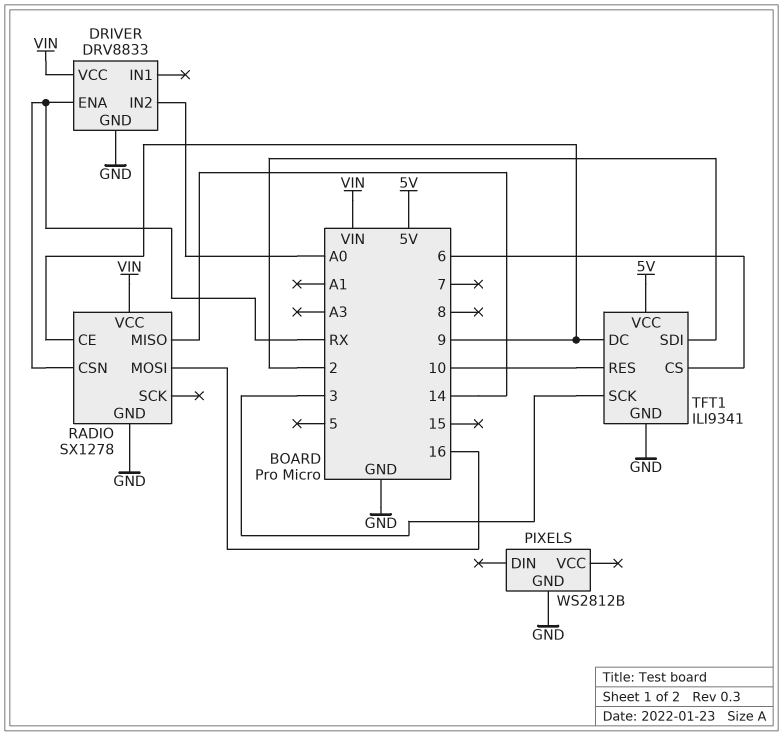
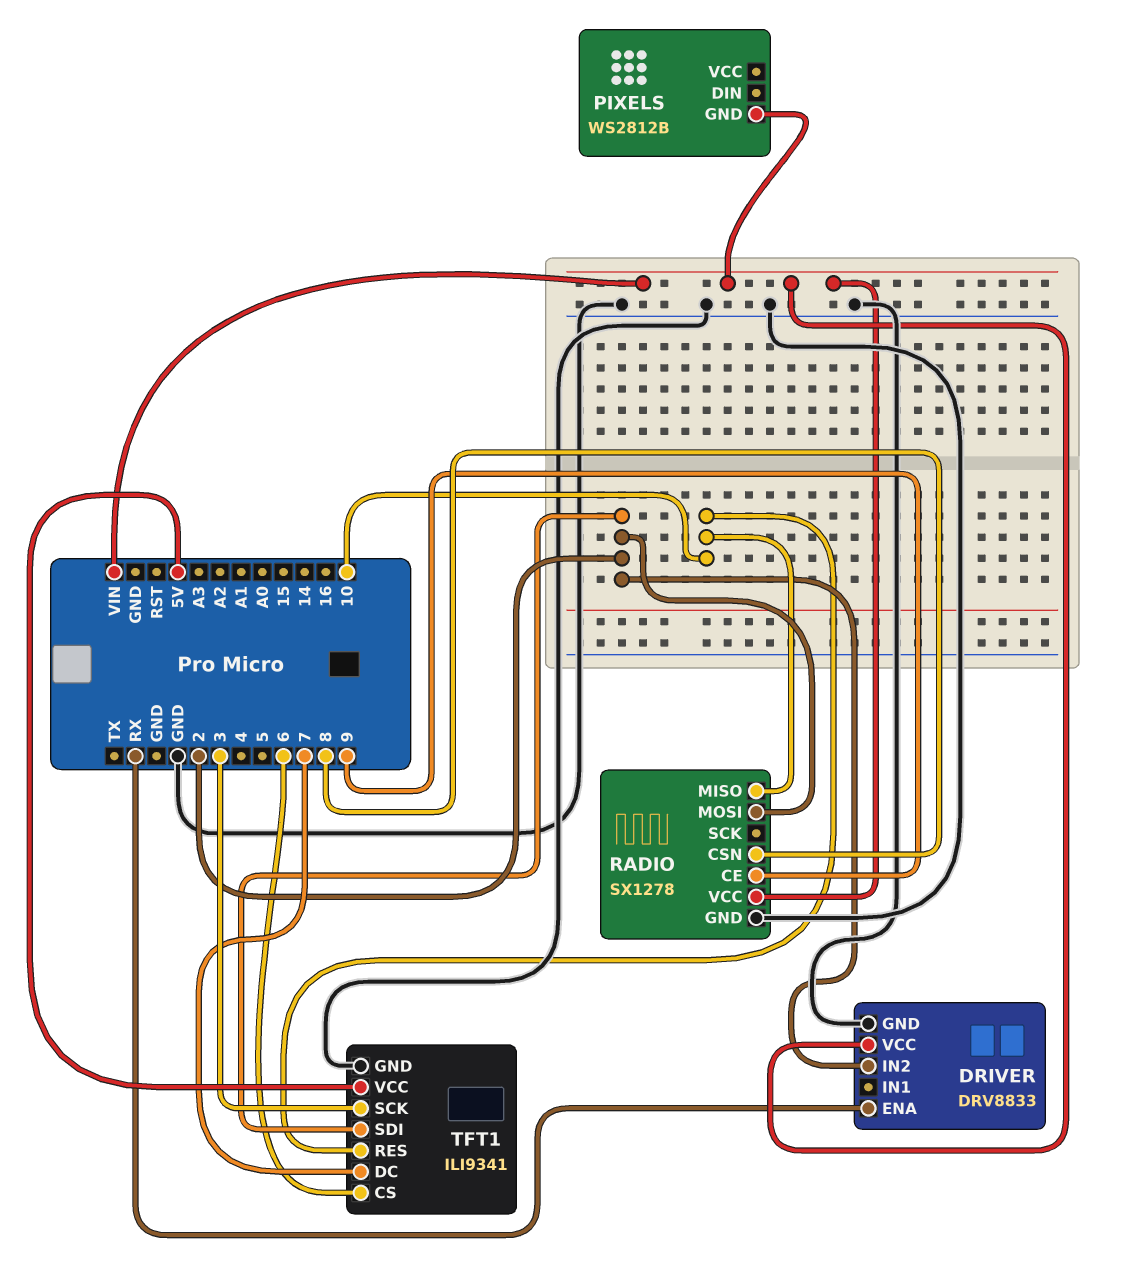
DRIVER pin IN2: A0 -> 2
PIXELS pin GND: GND -> VIN
RADIO pin CSN: RX -> 8
RADIO pin MISO: 14 -> 10
RADIO pin MOSI: 16 -> 2
TFT1 pin DC: 9 -> 7

